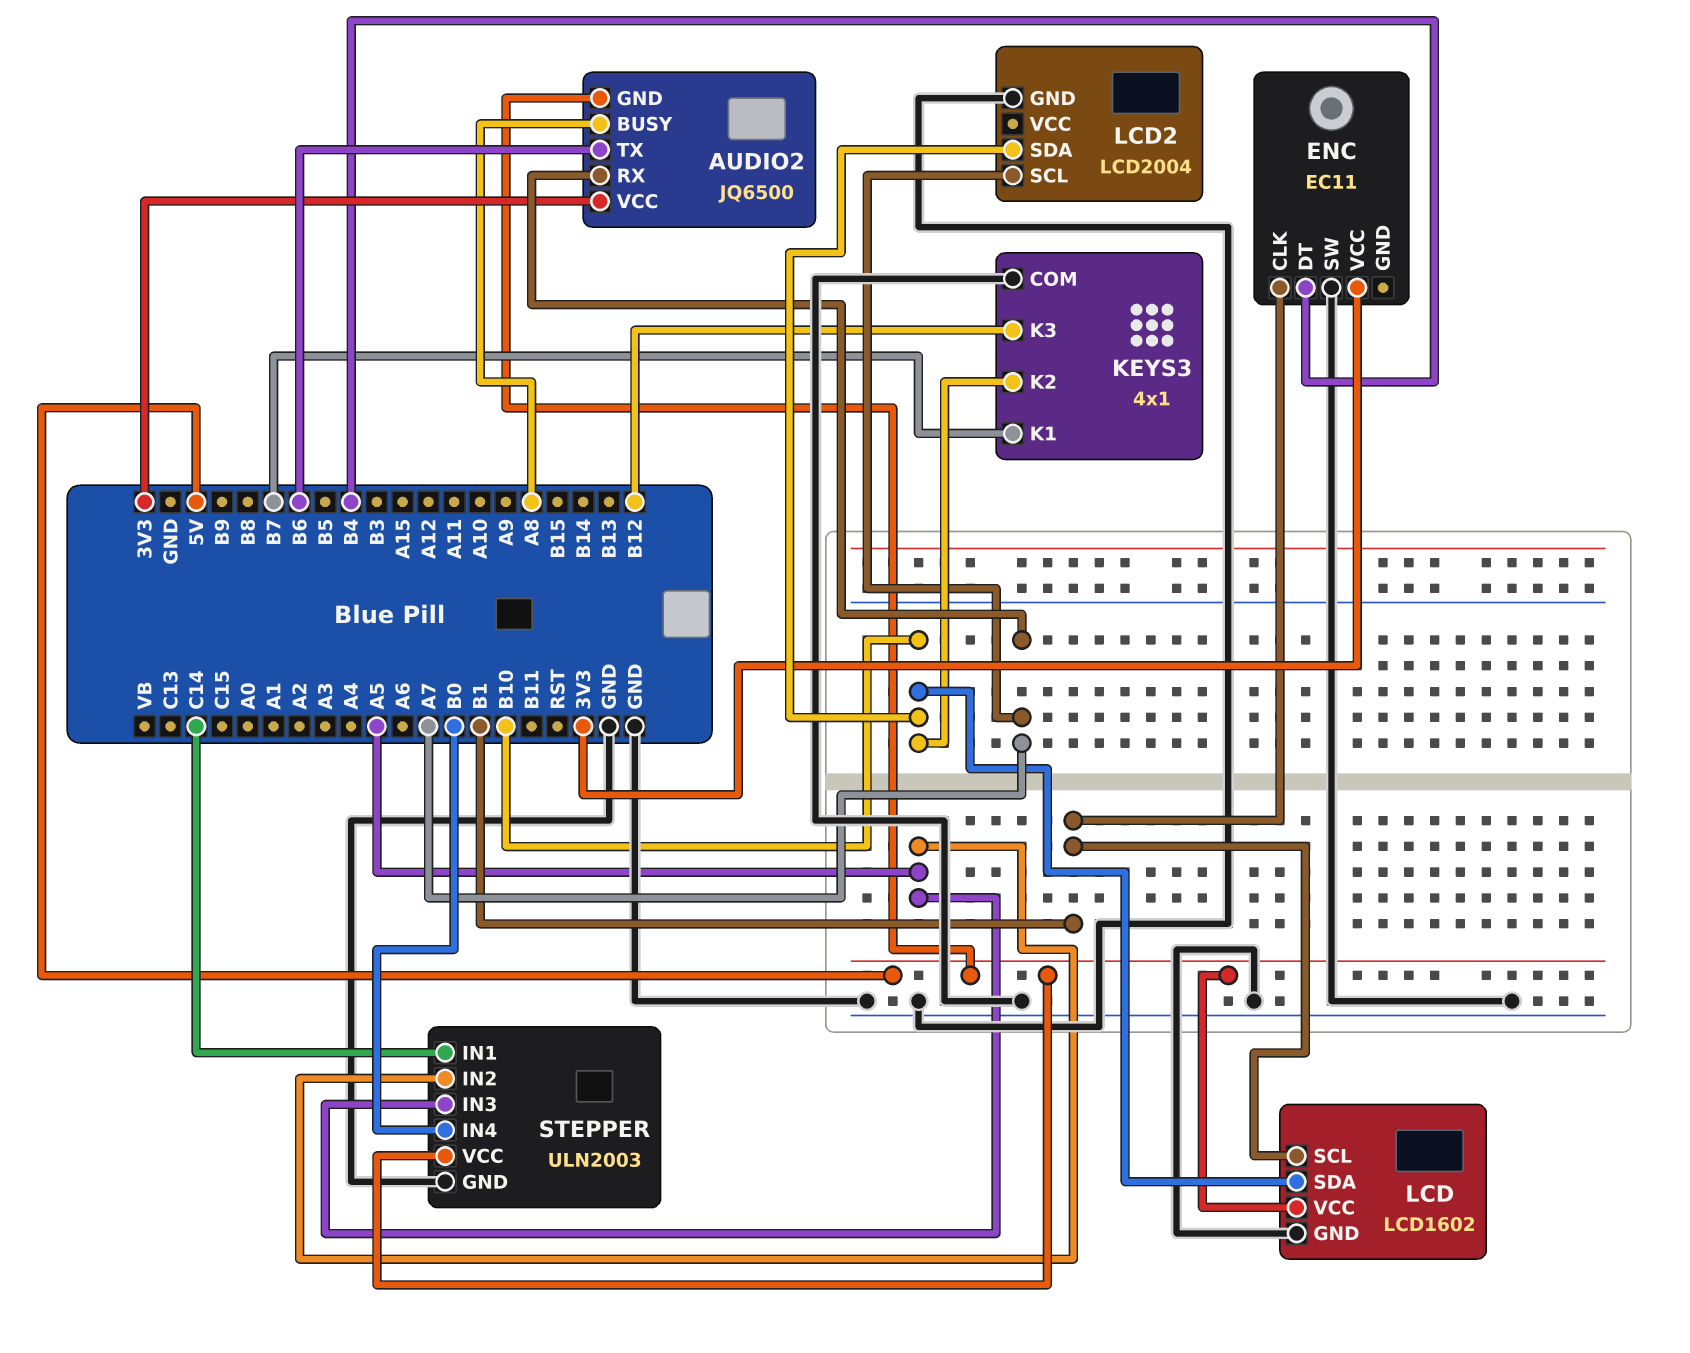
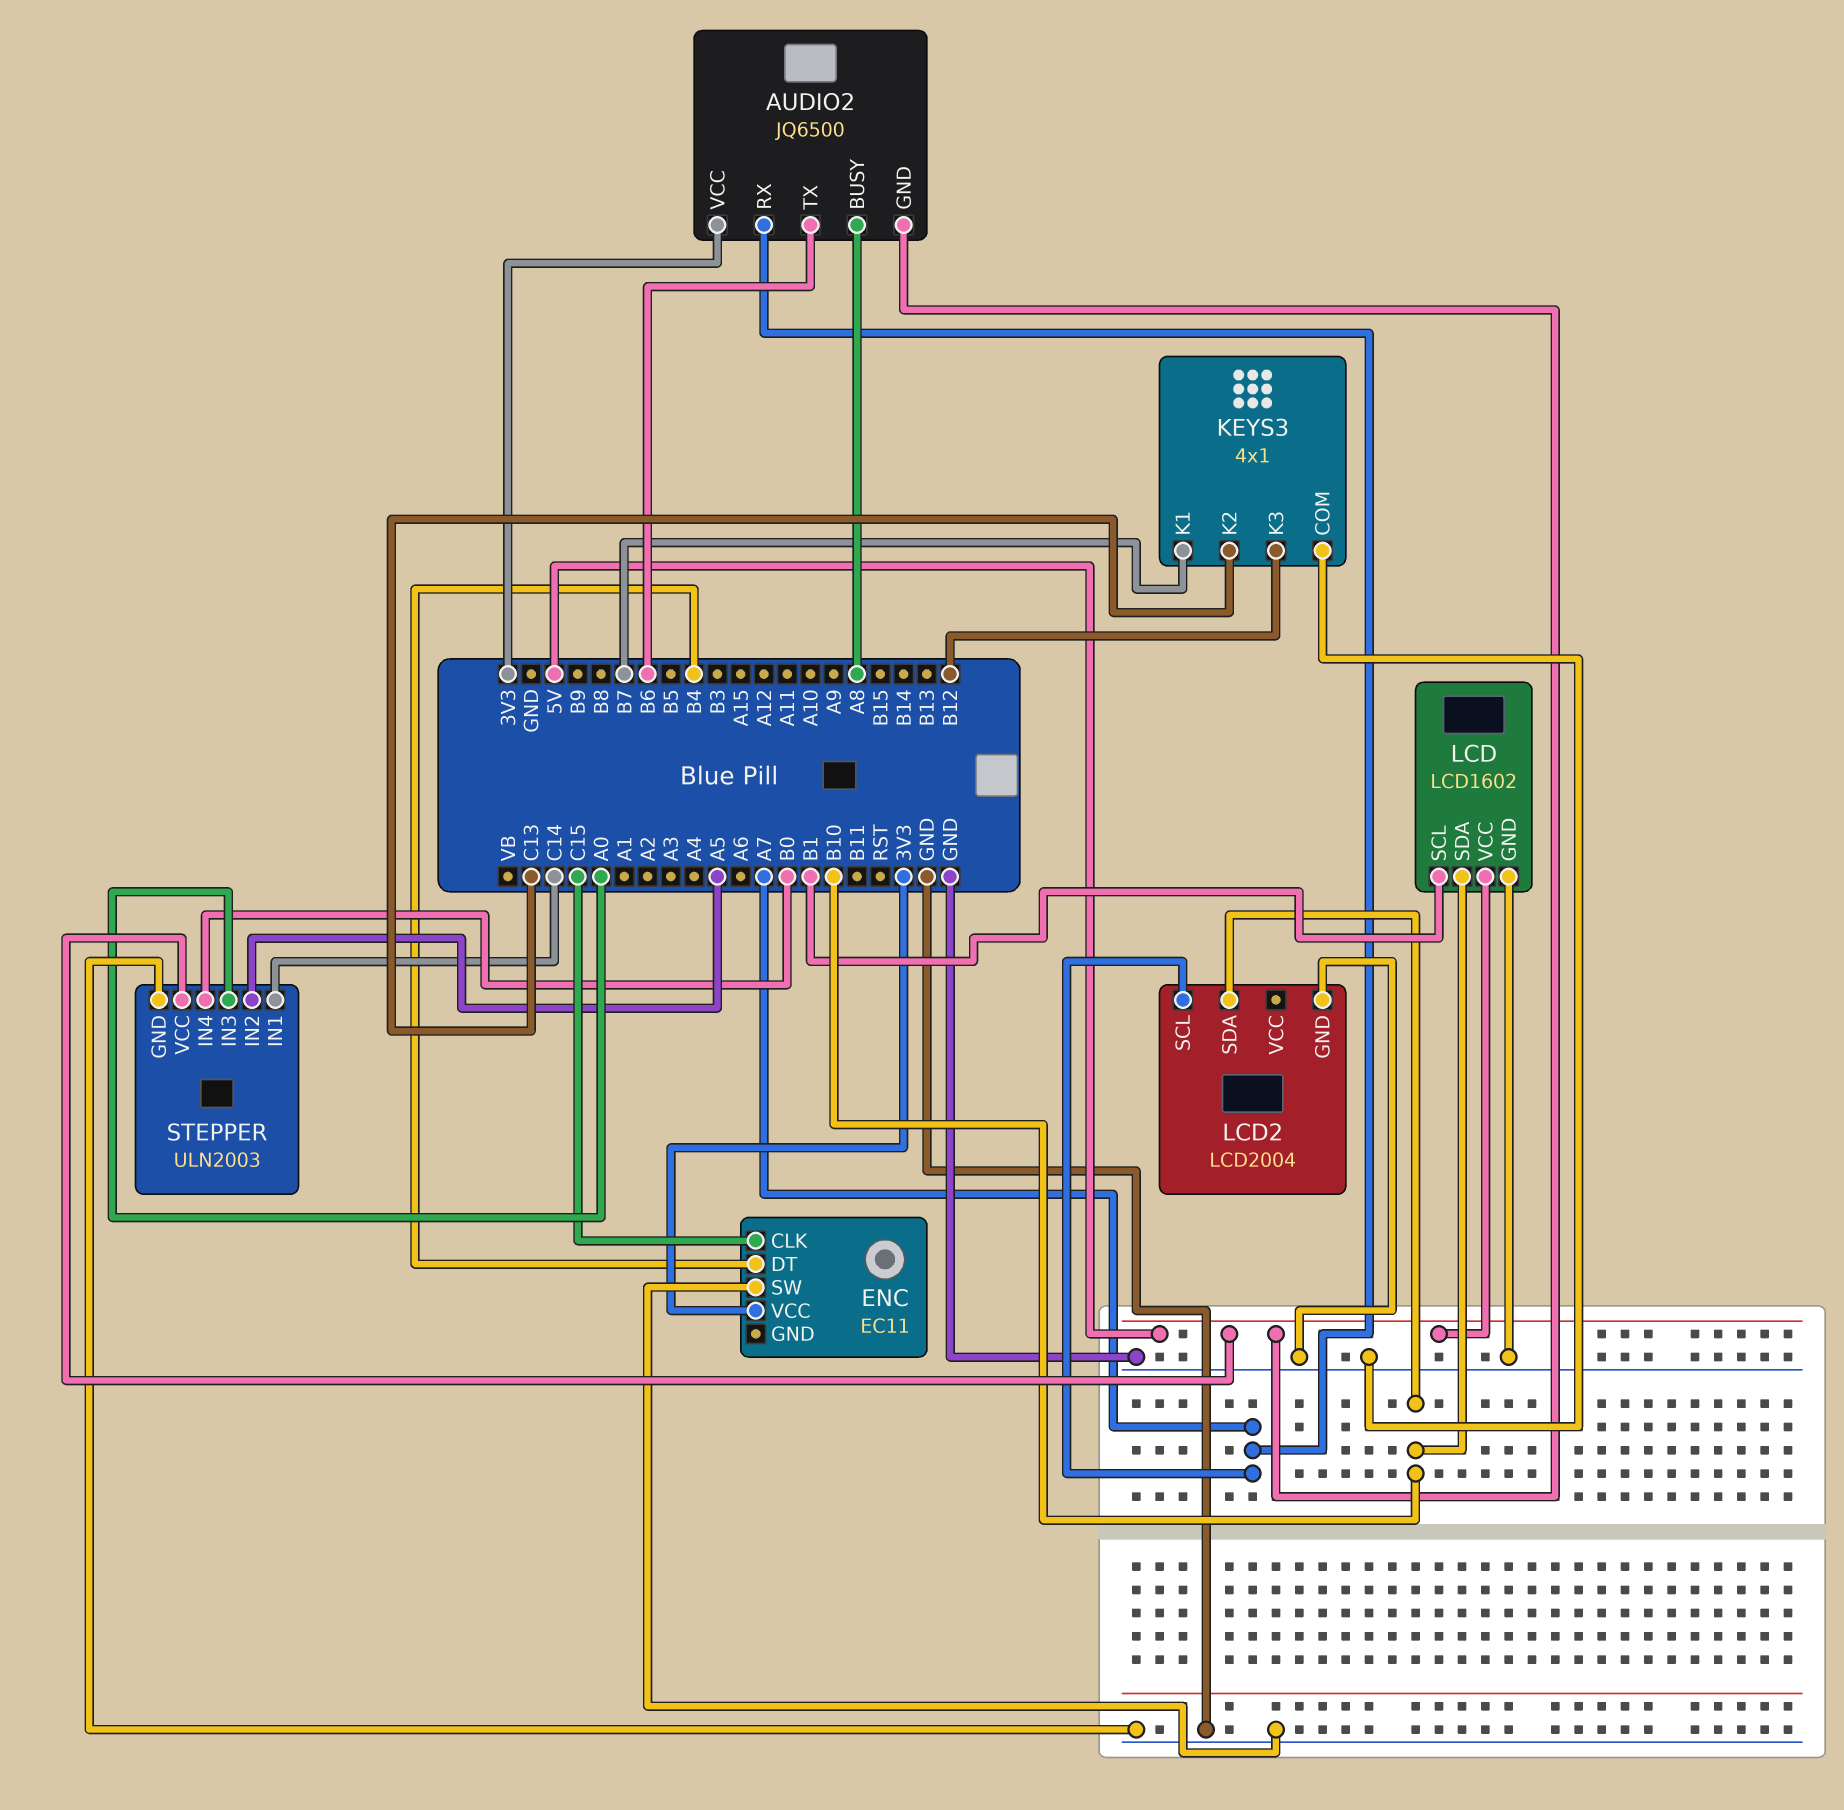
ENC pin CLK: B1 -> C15
KEYS3 pin K2: B10 -> C13
STEPPER pin IN3: A5 -> A0

